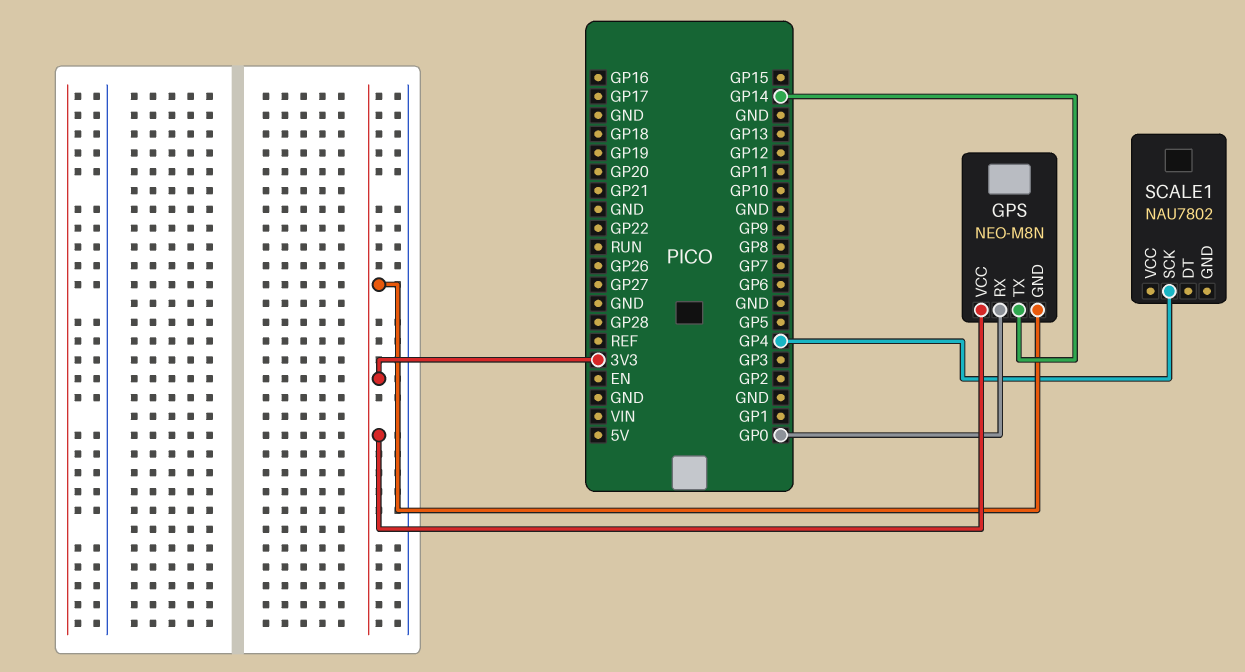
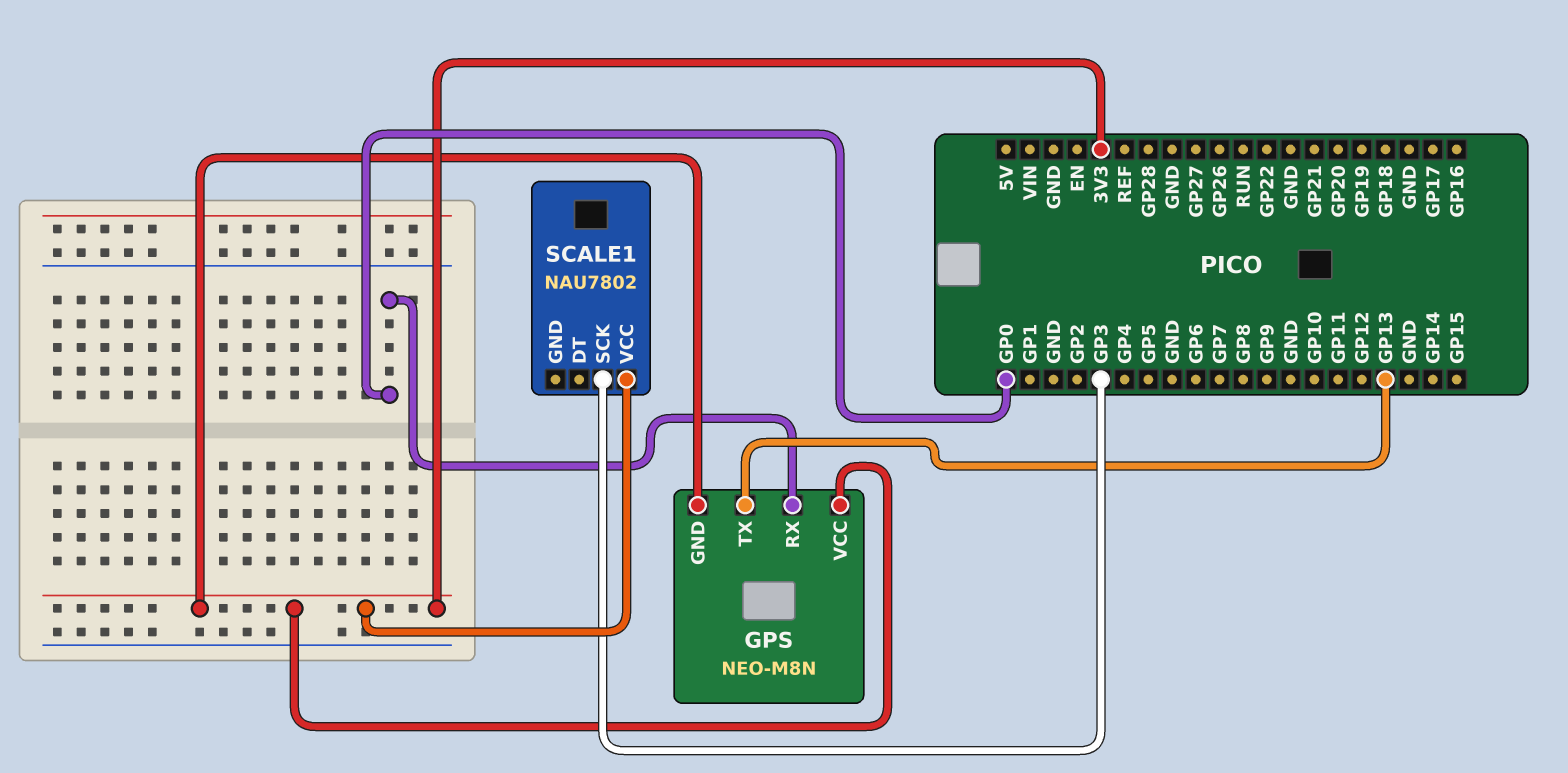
GPS pin TX: GP14 -> GP13
SCALE1 pin SCK: GP4 -> GP3
SCALE1 pin VCC: none -> 3V3

